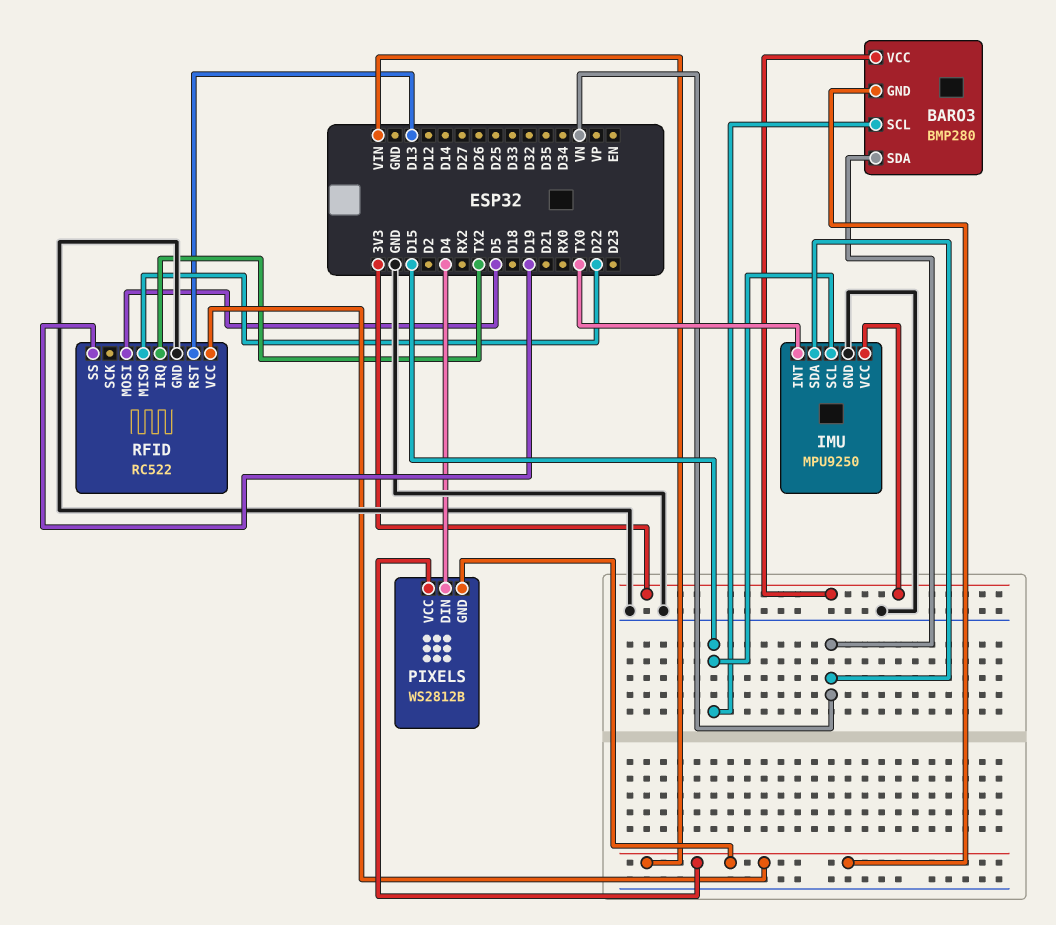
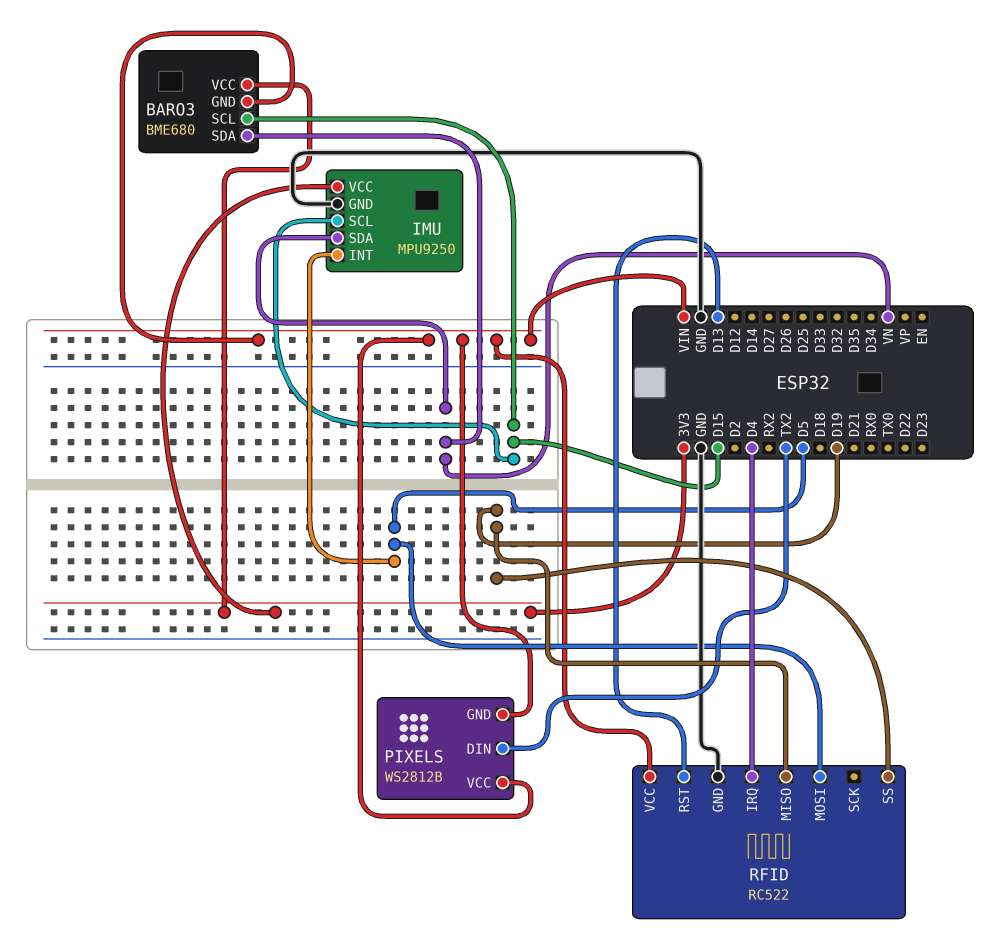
BARO3: BMP280 -> BME680
IMU pin INT: TX0 -> D5
PIXELS pin DIN: D4 -> TX2
RFID pin IRQ: TX2 -> D4
RFID pin MISO: D22 -> D19

